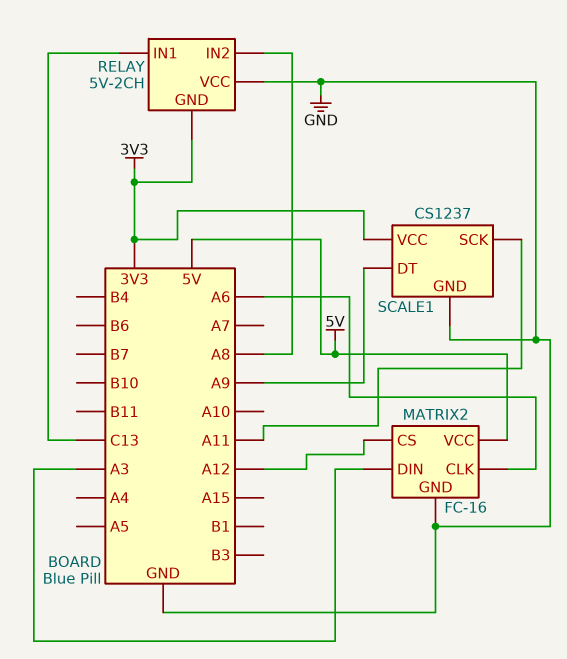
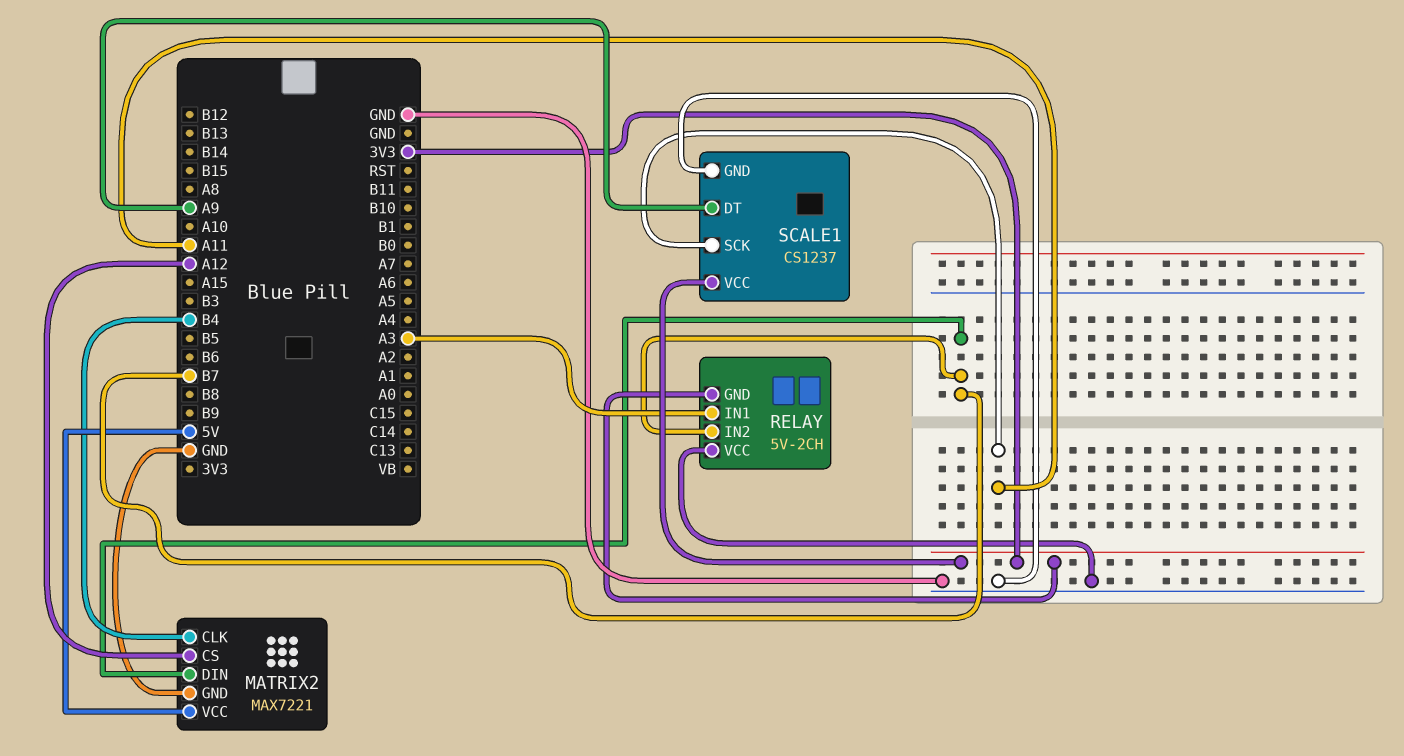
MATRIX2: FC-16 -> MAX7221
MATRIX2 pin CLK: A6 -> B4
MATRIX2 pin DIN: A3 -> B7
RELAY pin IN1: C13 -> A3
RELAY pin IN2: A8 -> B7

